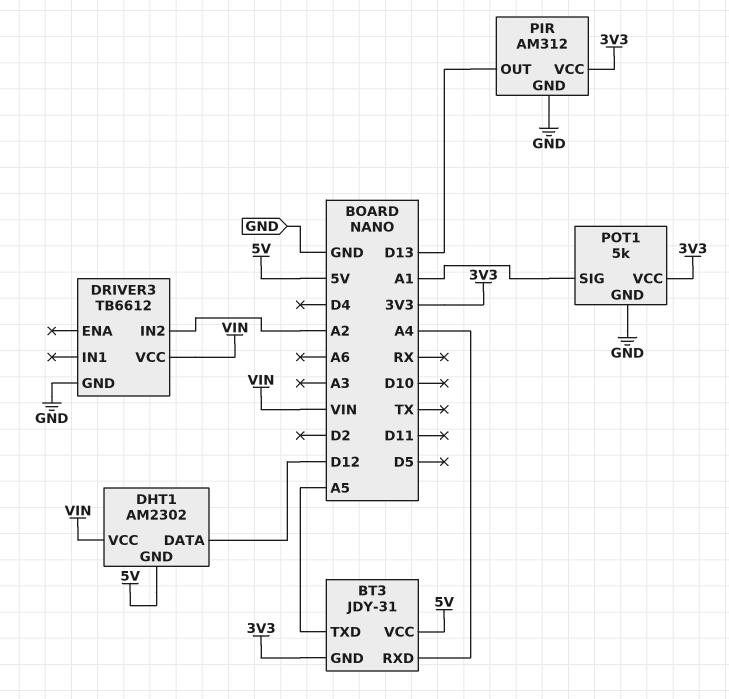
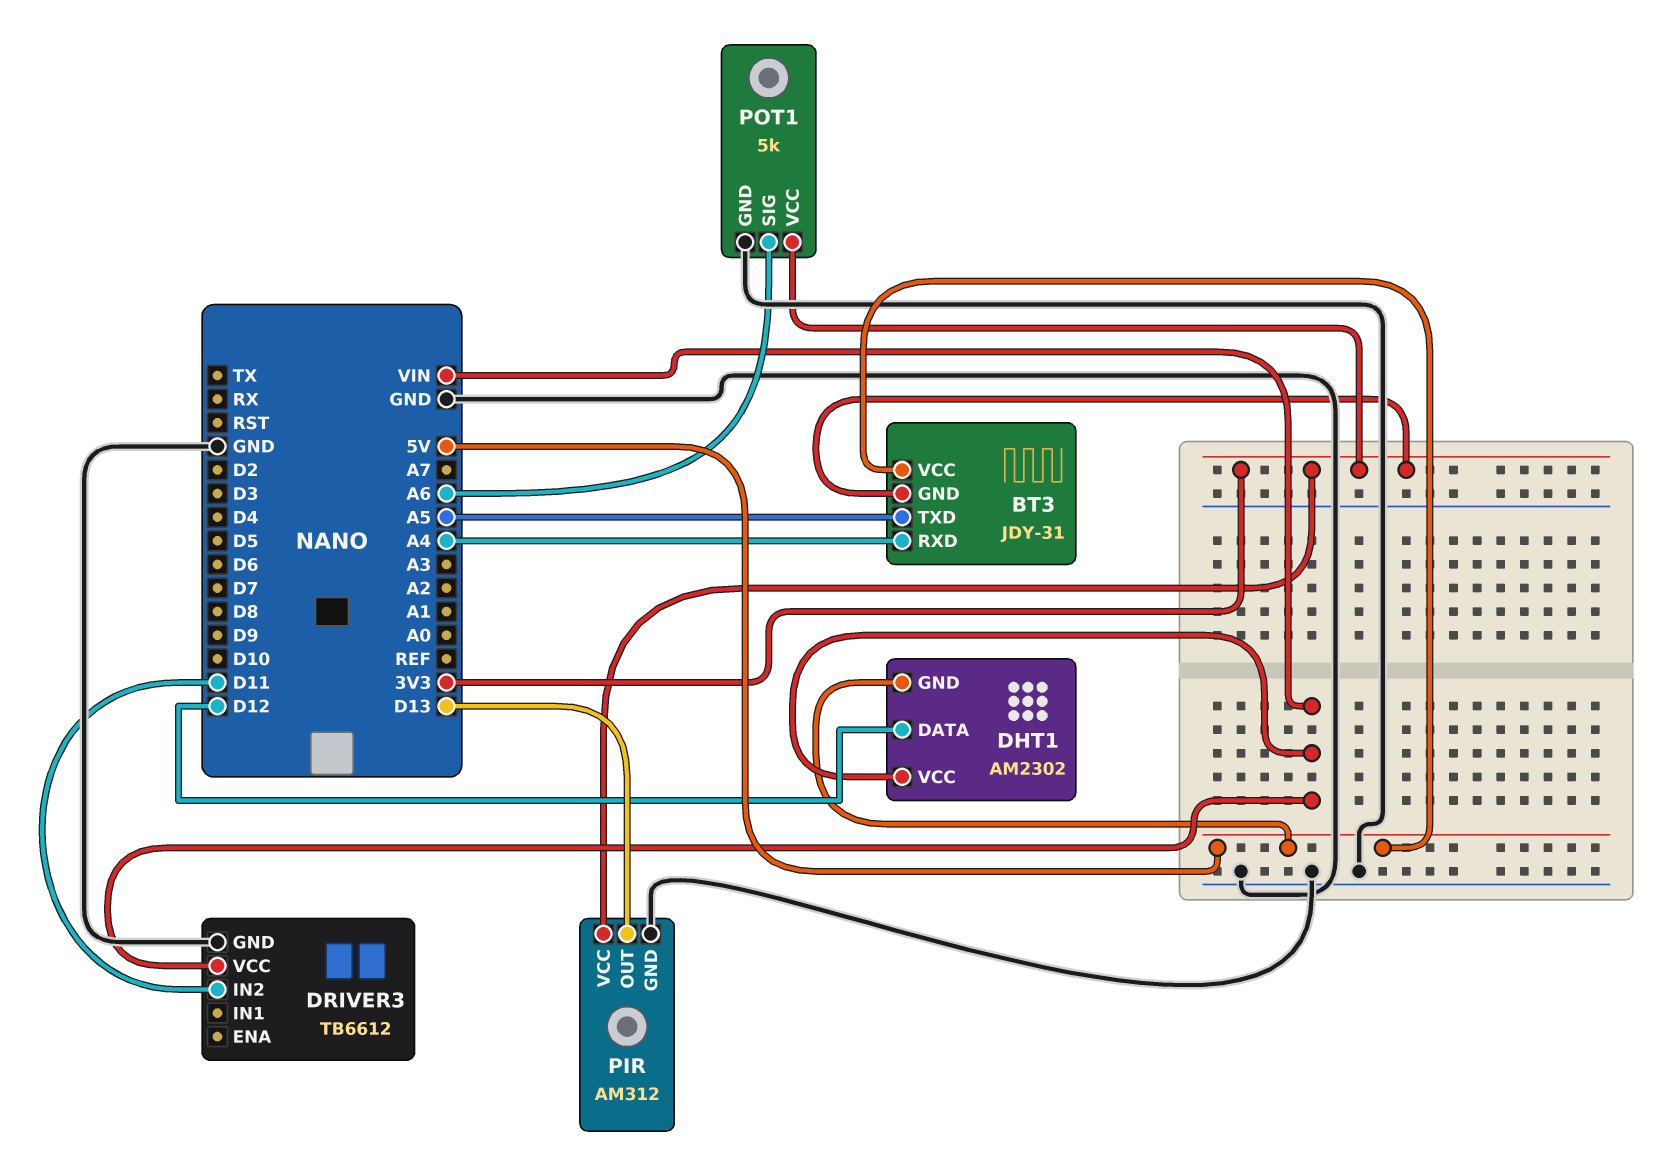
DRIVER3 pin IN2: A2 -> D11
POT1 pin SIG: A1 -> A6

